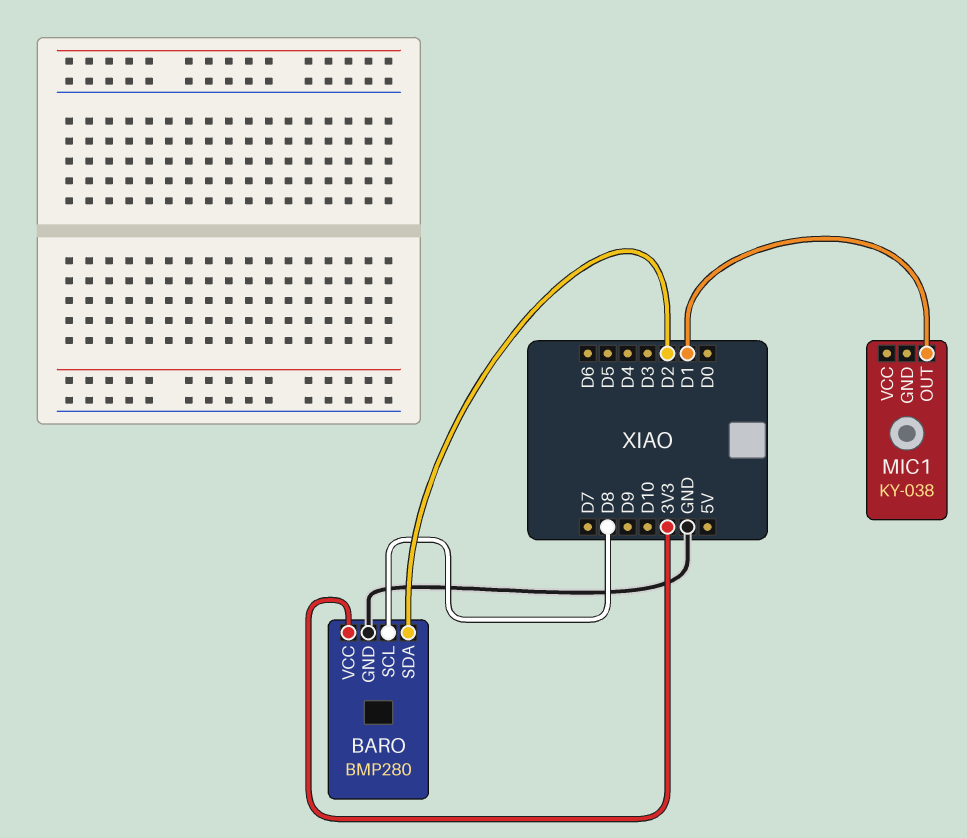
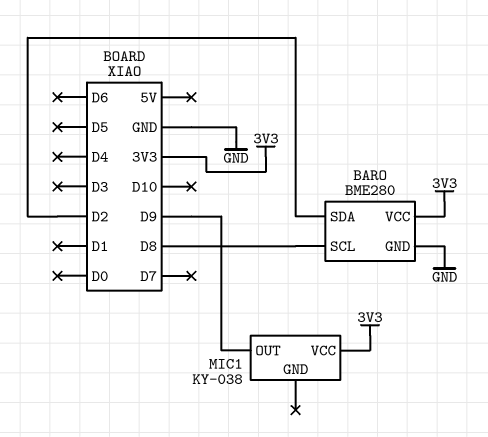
BARO: BMP280 -> BME280
MIC1 pin OUT: D1 -> D9
MIC1 pin VCC: none -> 3V3

